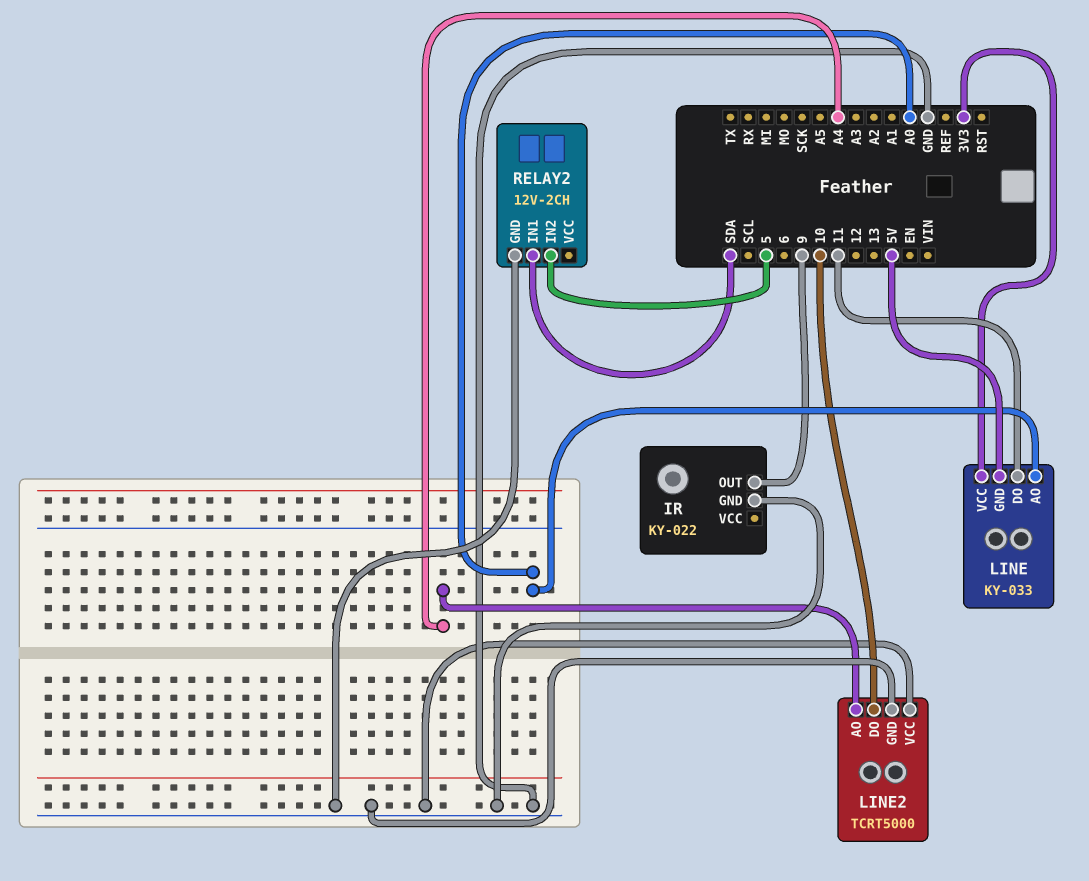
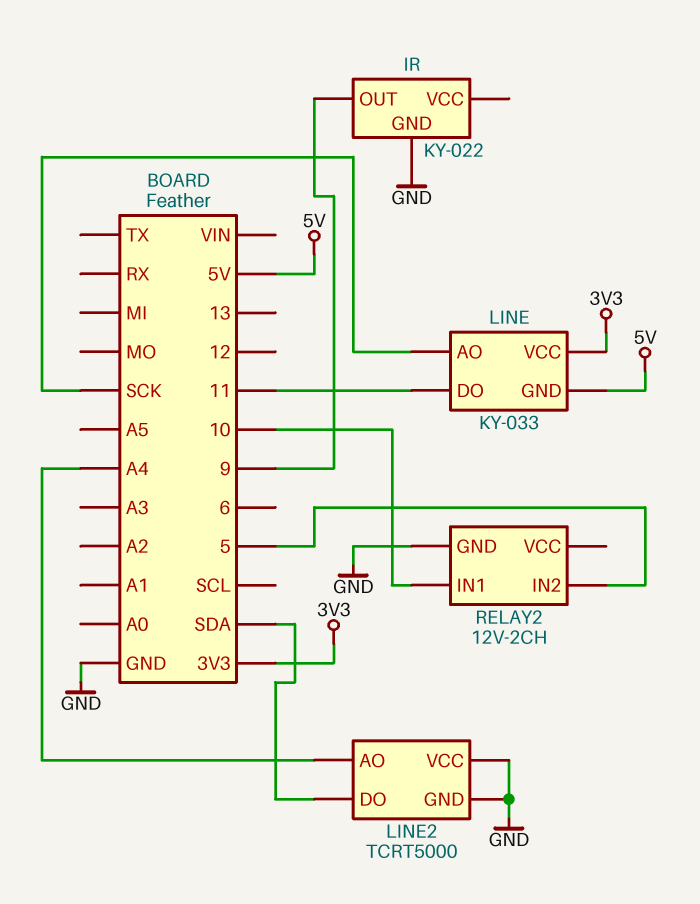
LINE pin AO: A0 -> SCK
LINE2 pin DO: 10 -> SDA
RELAY2 pin IN1: SDA -> 10

